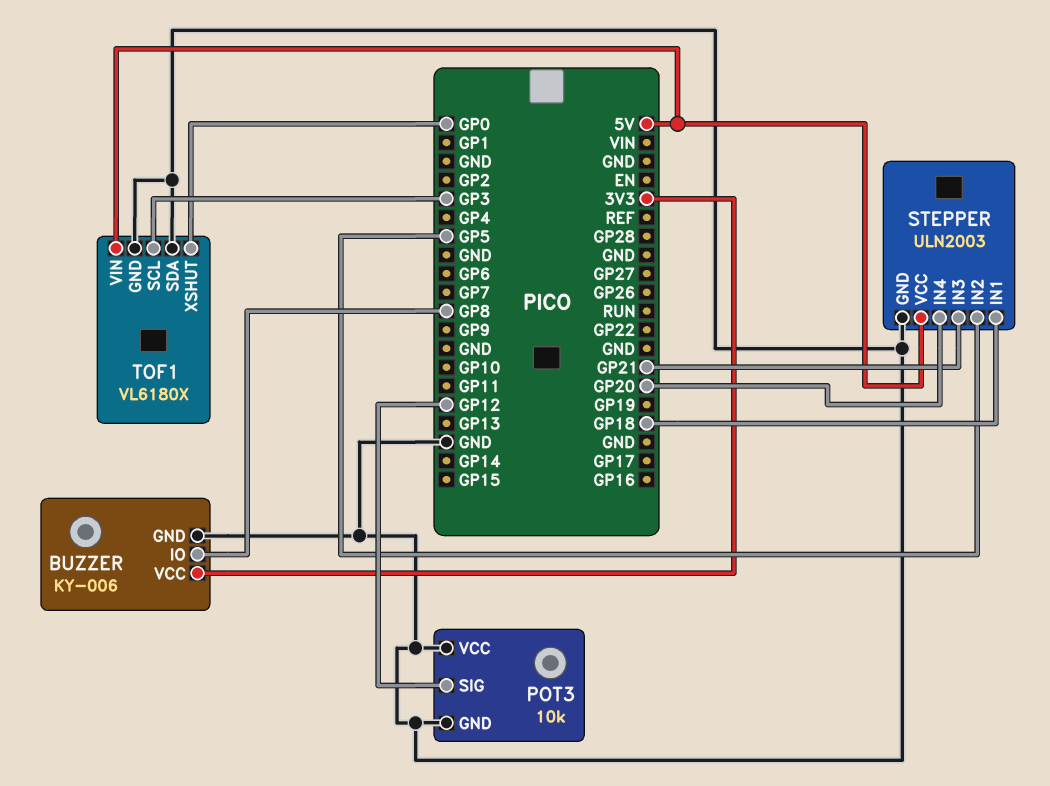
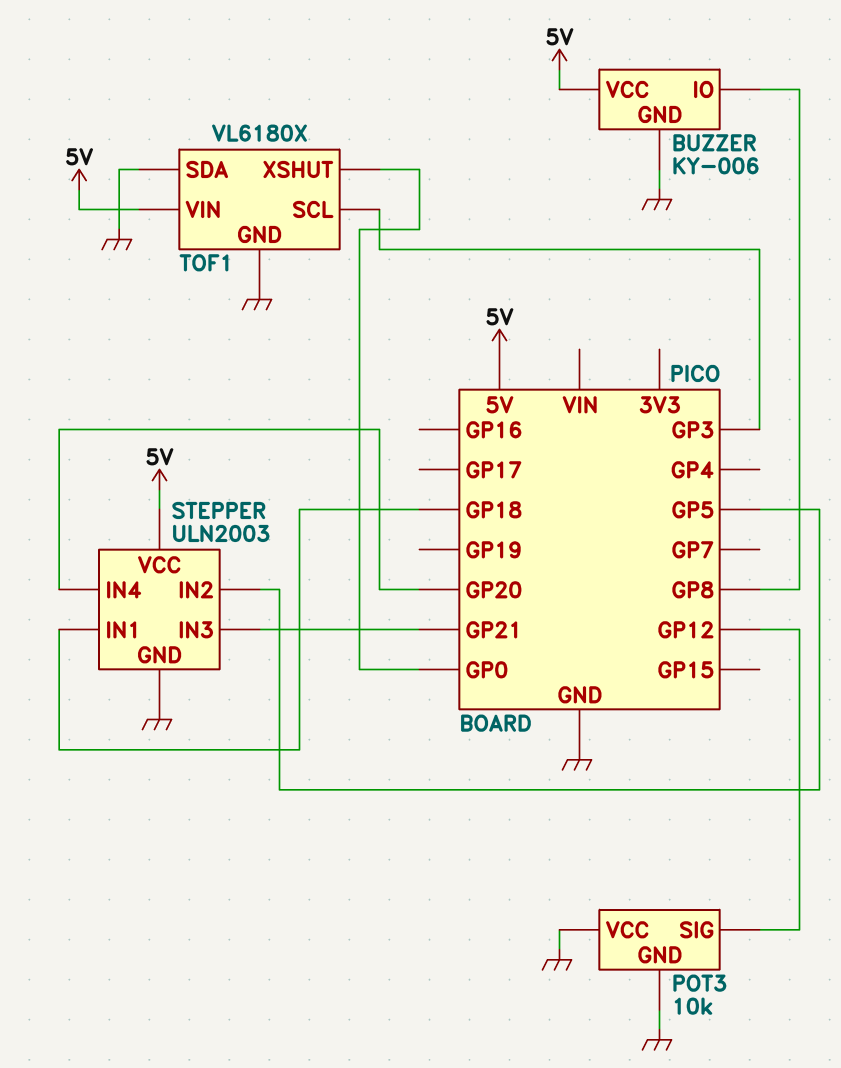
BUZZER pin VCC: 3V3 -> 5V

